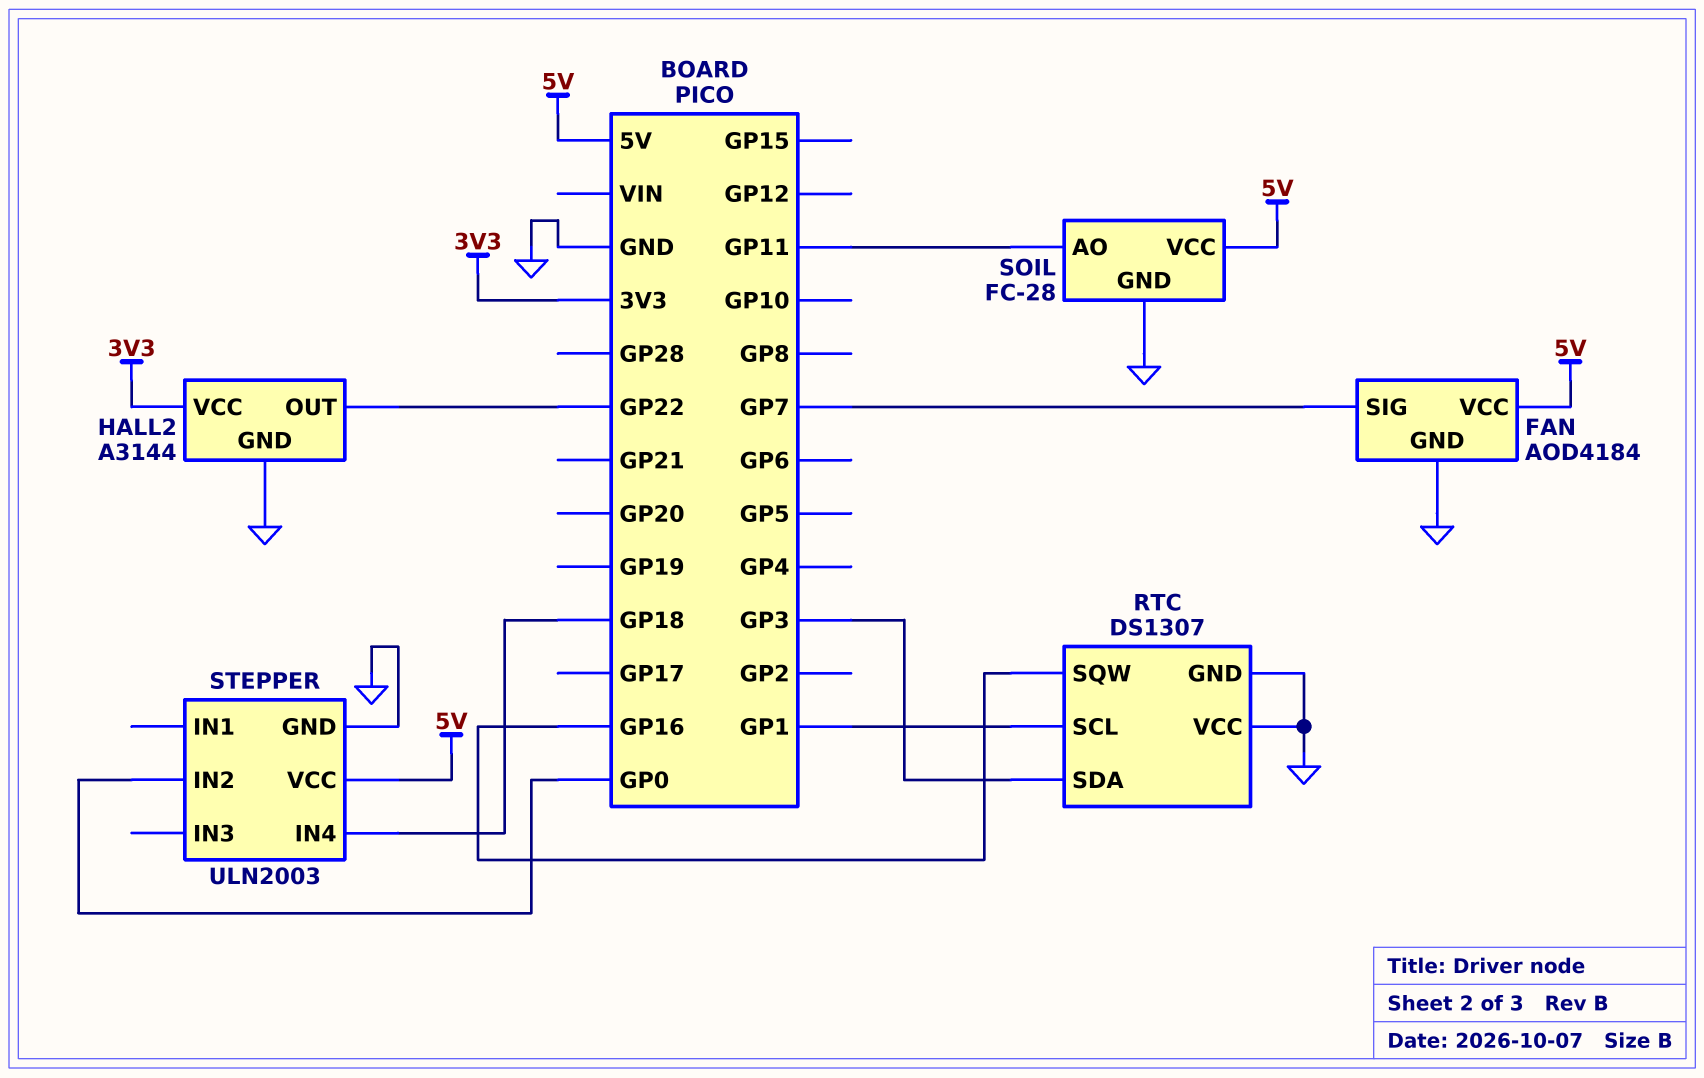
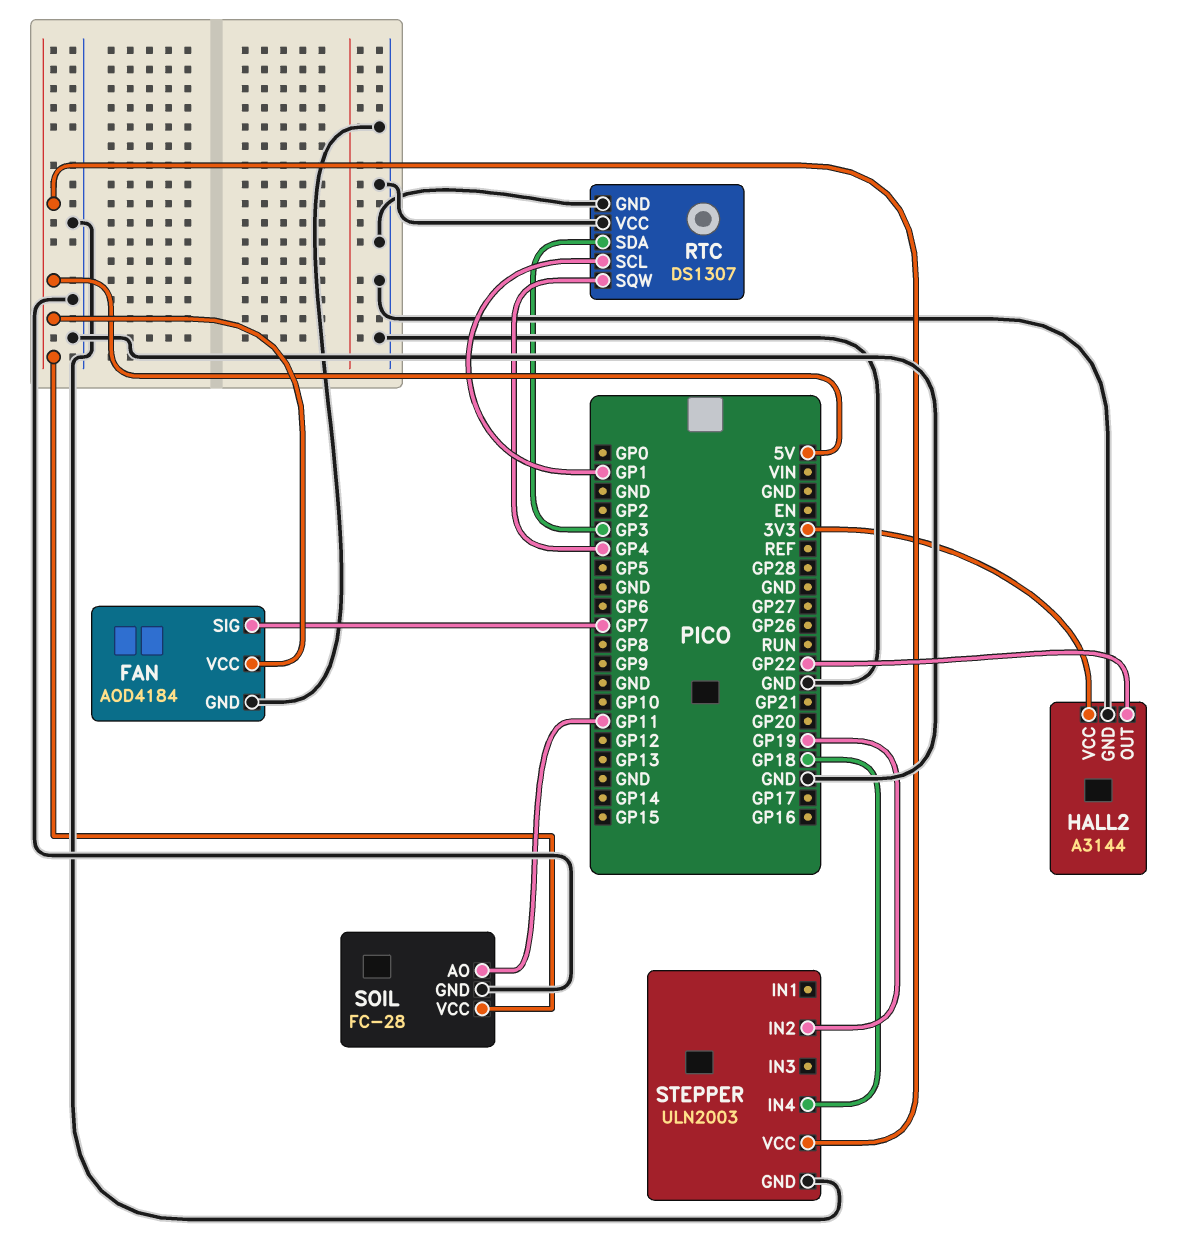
RTC pin SQW: GP16 -> GP4
STEPPER pin IN2: GP0 -> GP19

